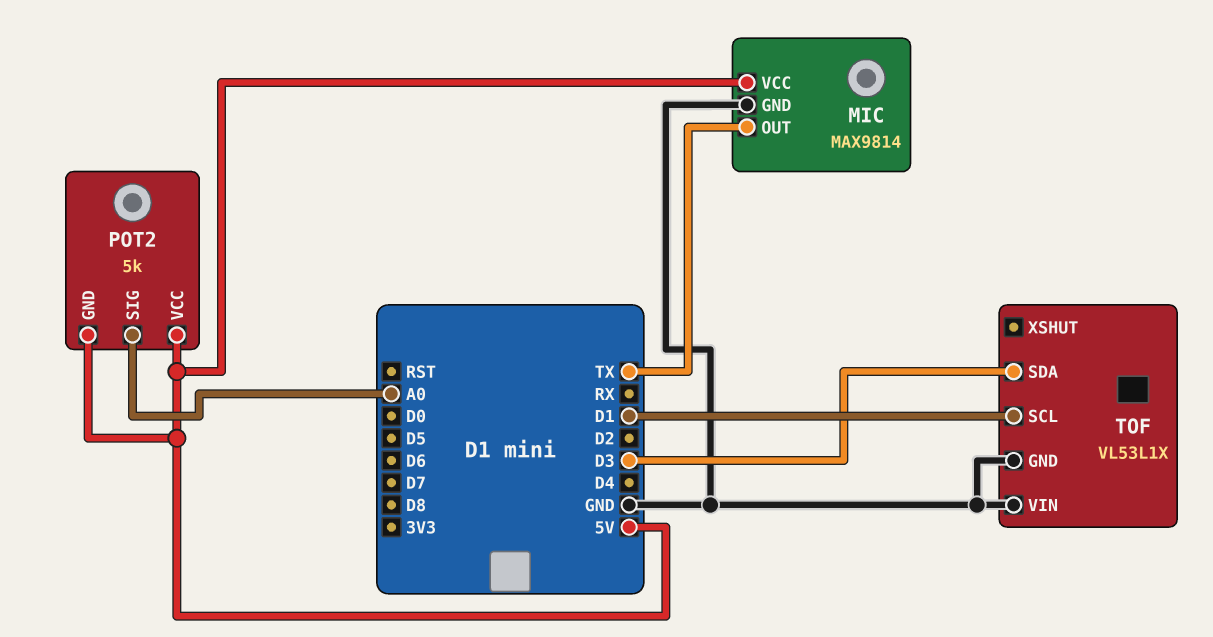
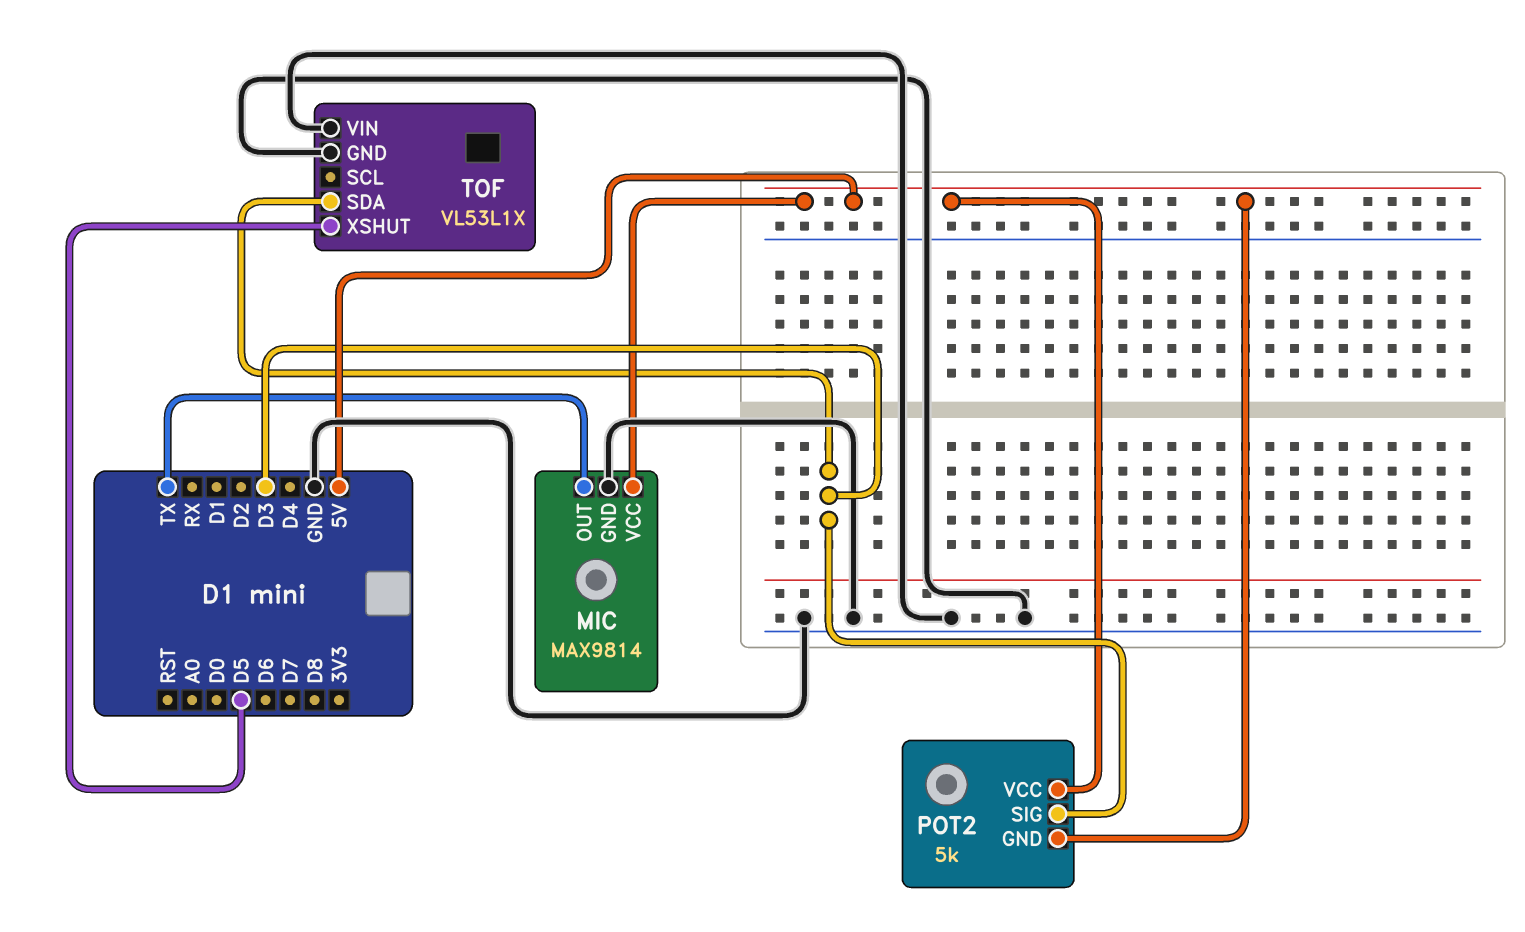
POT2 pin SIG: A0 -> D3
TOF pin SCL: D1 -> none
TOF pin XSHUT: none -> D5

